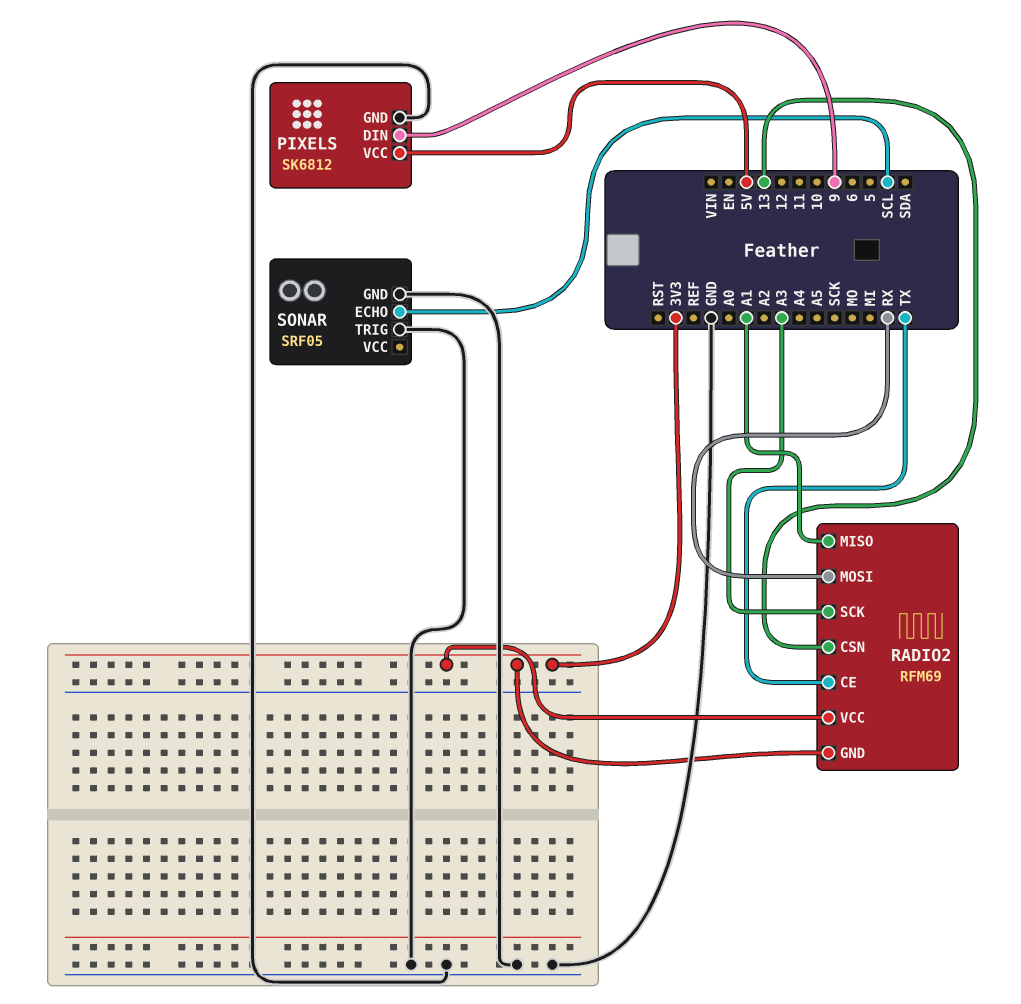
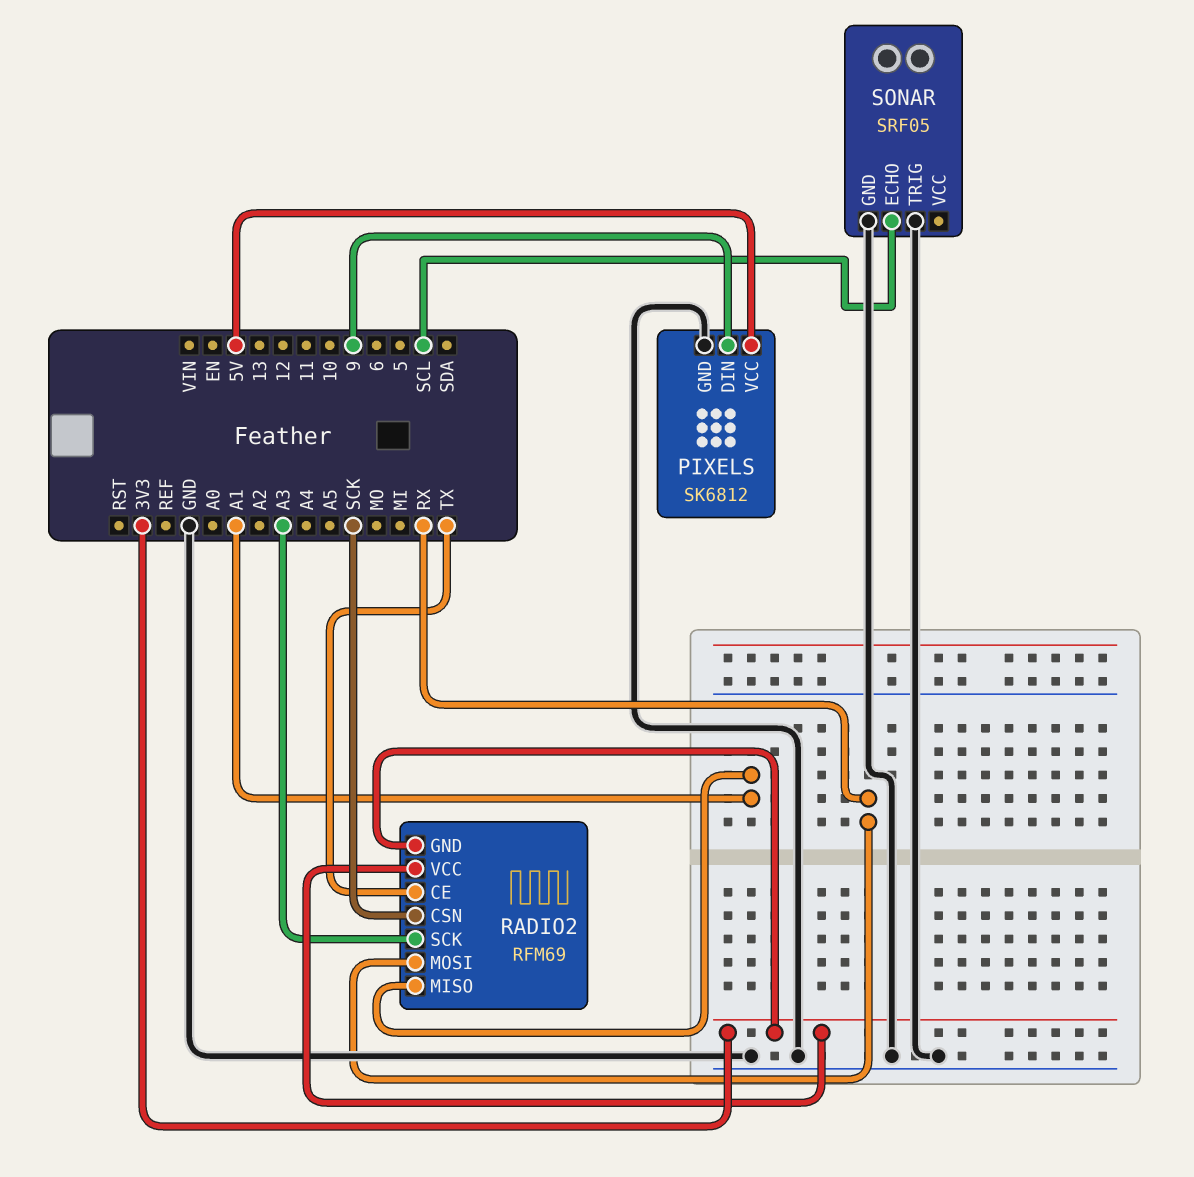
RADIO2 pin CSN: 13 -> SCK

